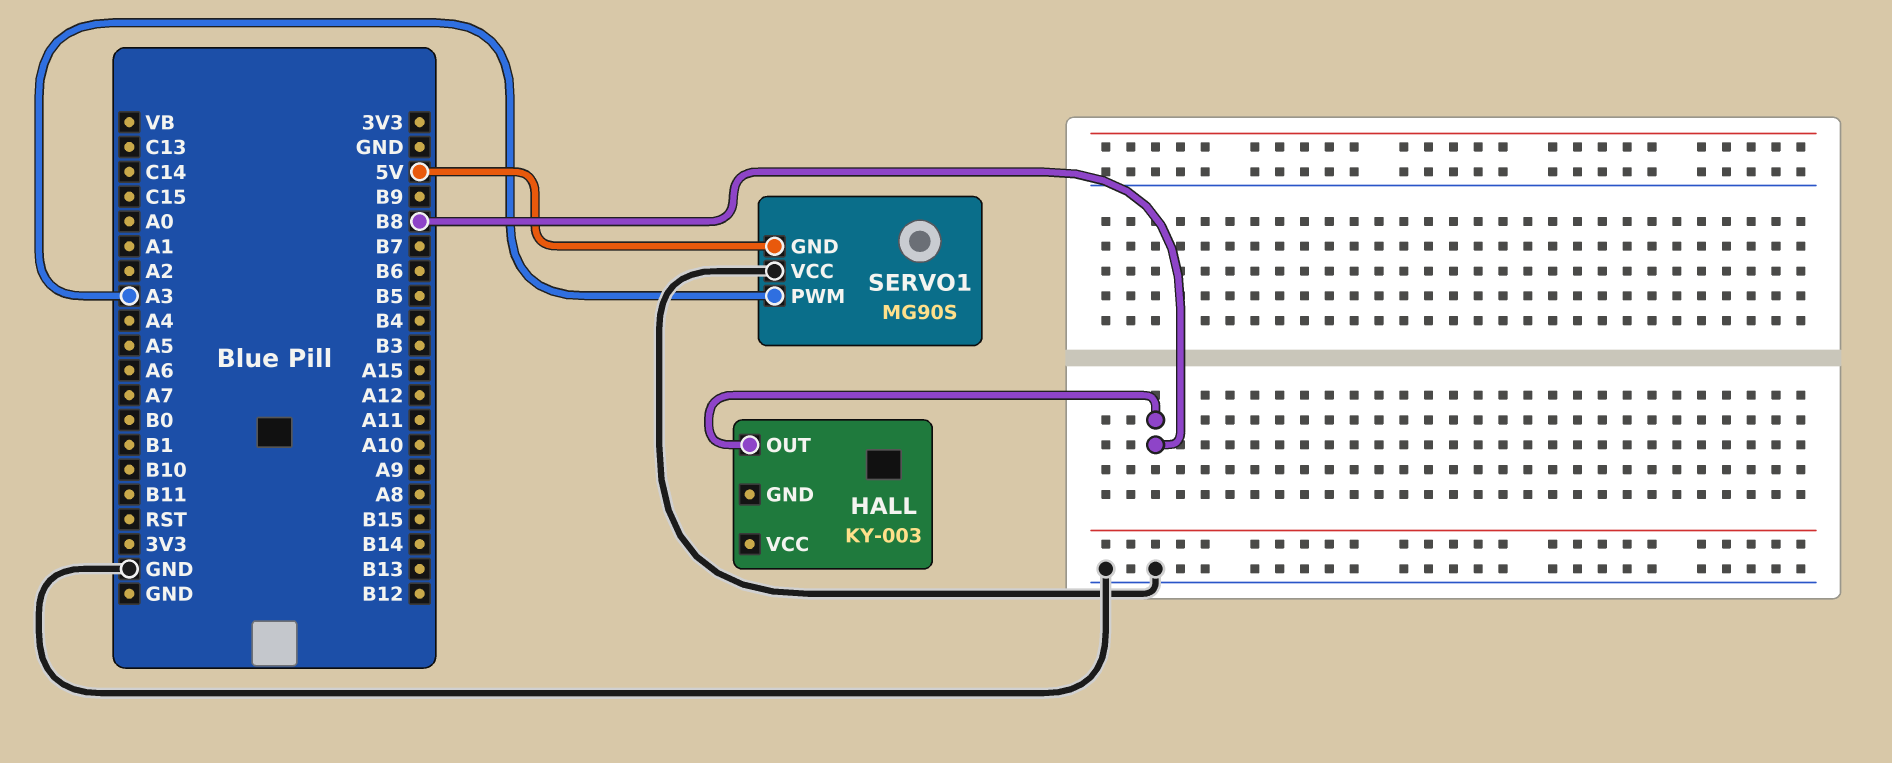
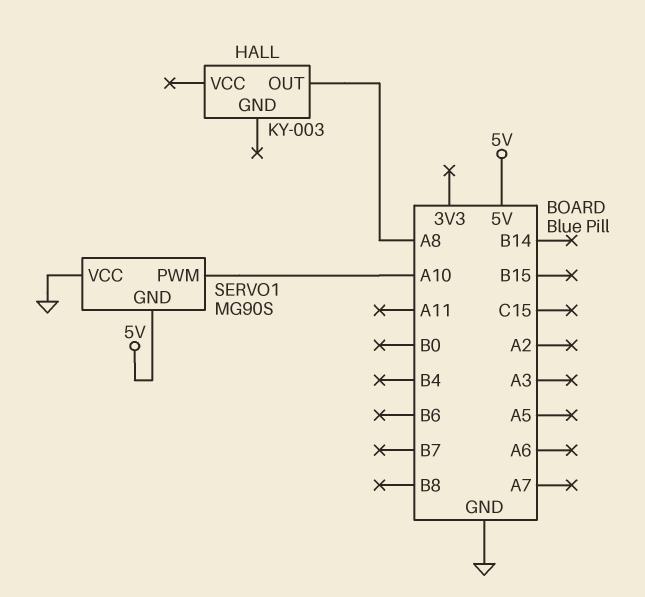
HALL pin OUT: B8 -> A8
SERVO1 pin PWM: A3 -> A10

